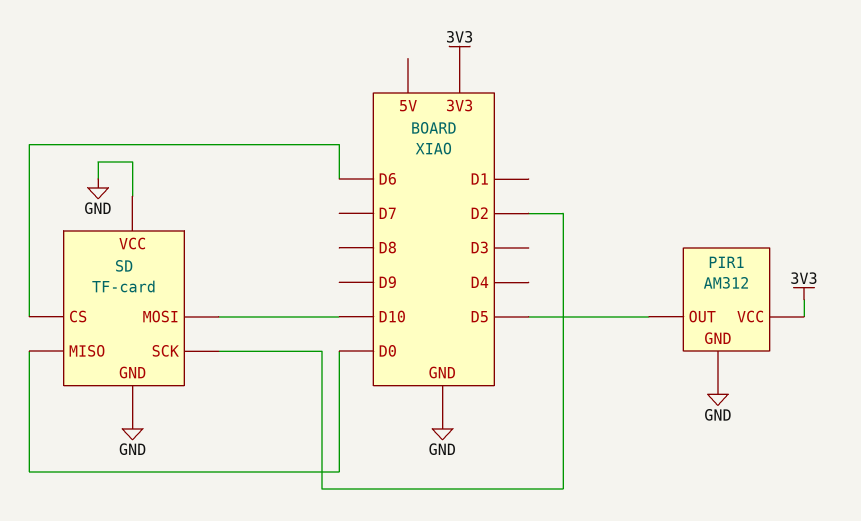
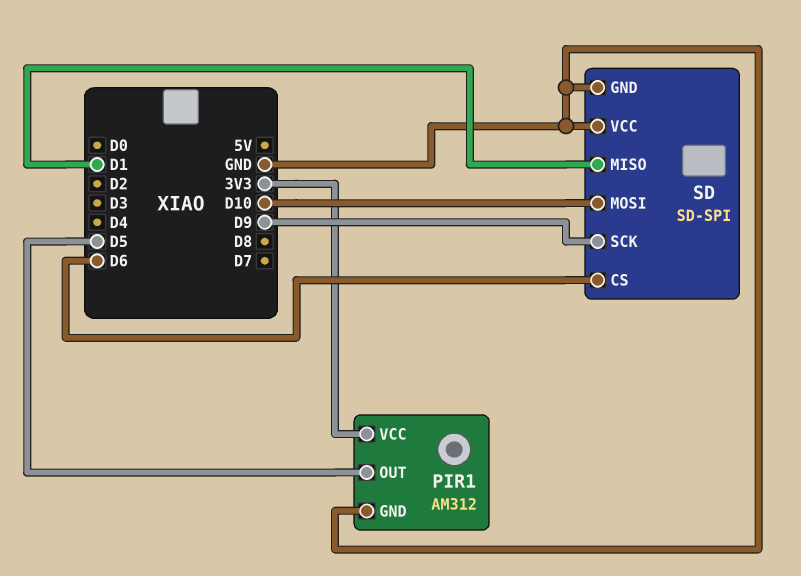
SD: TF-card -> SD-SPI
SD pin MISO: D0 -> D1
SD pin SCK: D2 -> D9

